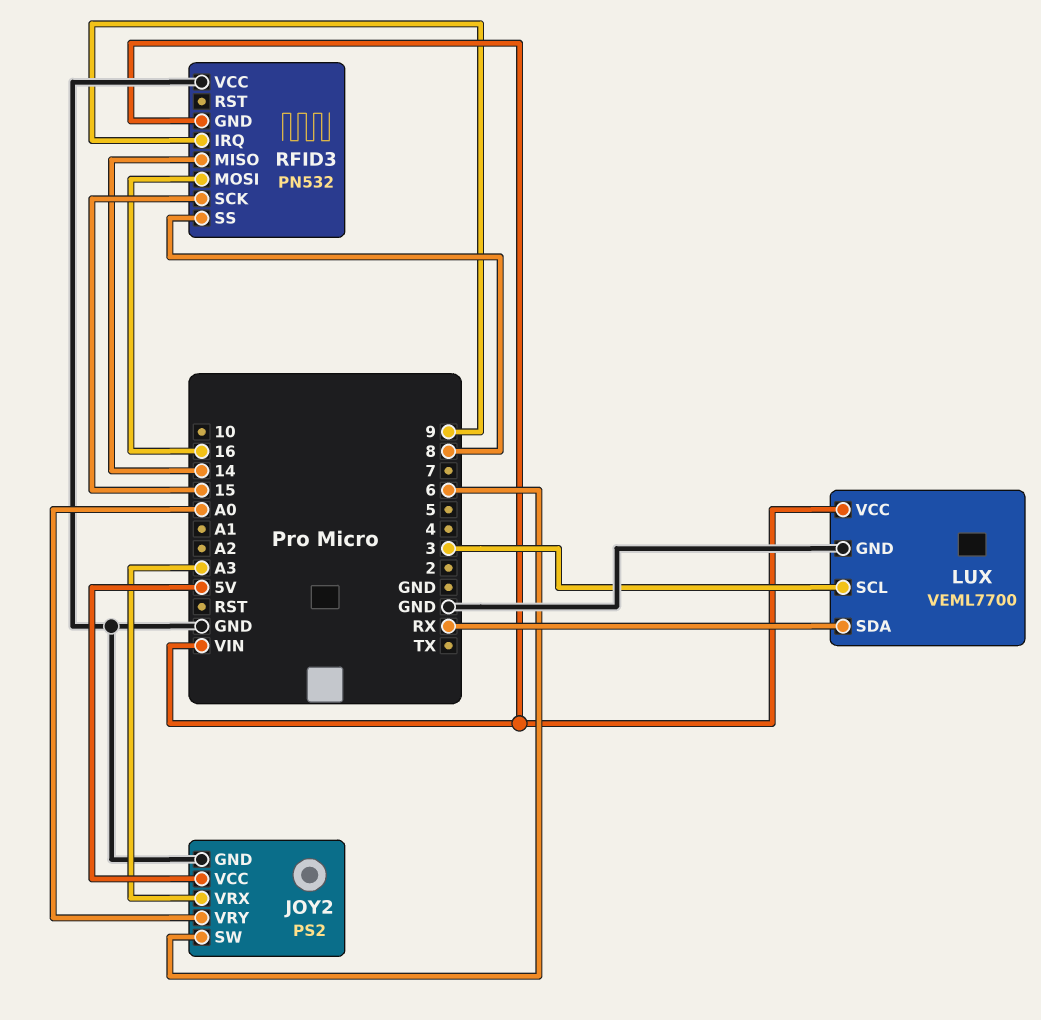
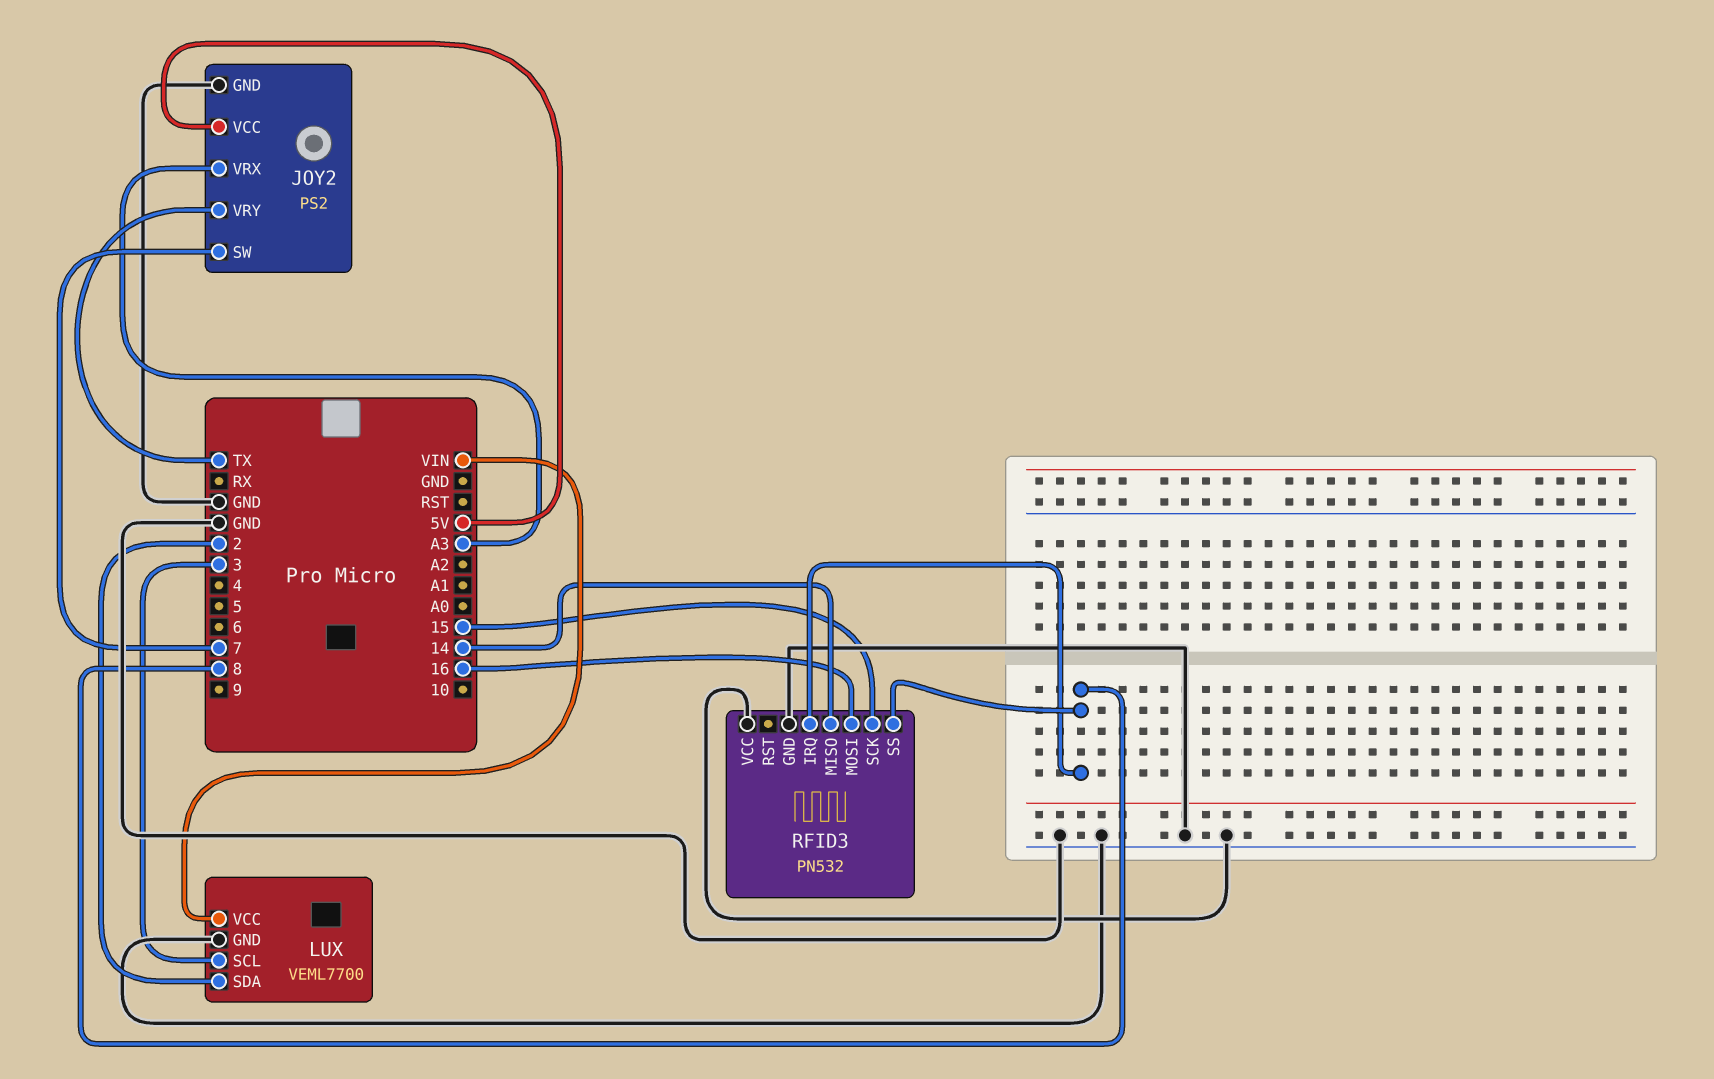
JOY2 pin SW: 6 -> 7
JOY2 pin VRY: A0 -> TX
LUX pin SDA: RX -> 2
RFID3 pin GND: VIN -> GND
RFID3 pin IRQ: 9 -> 8

